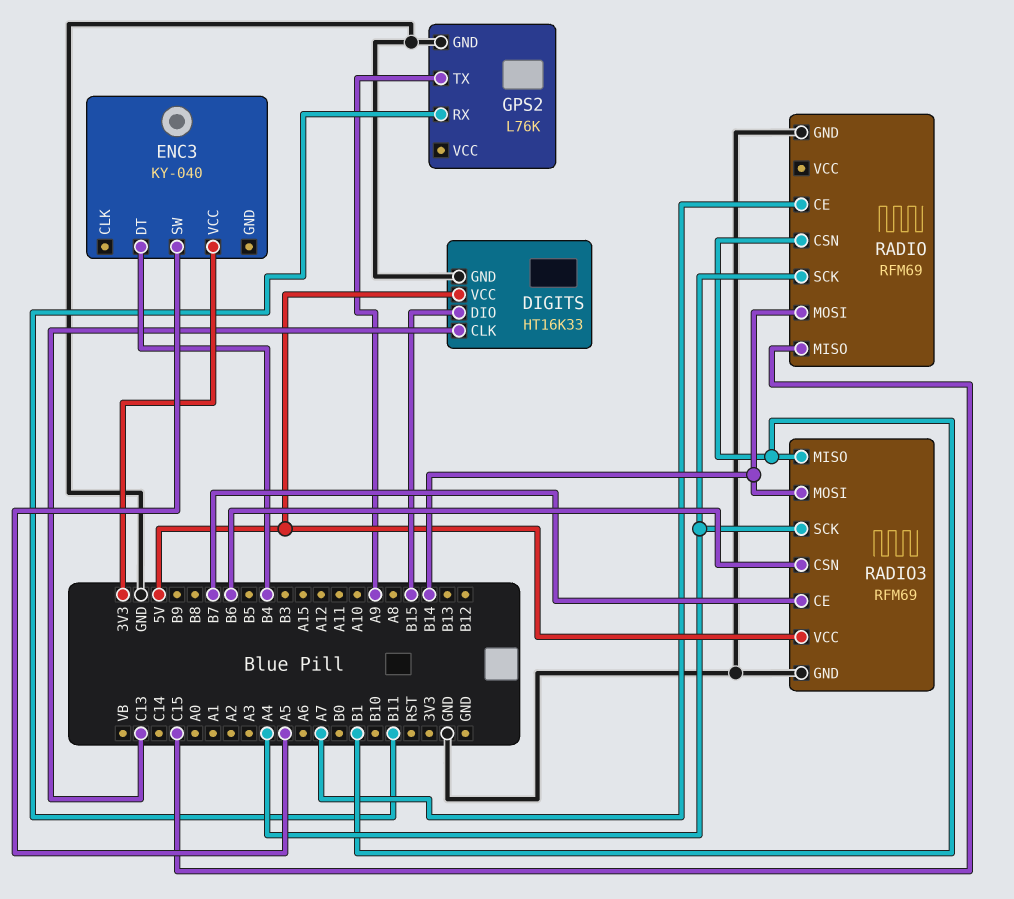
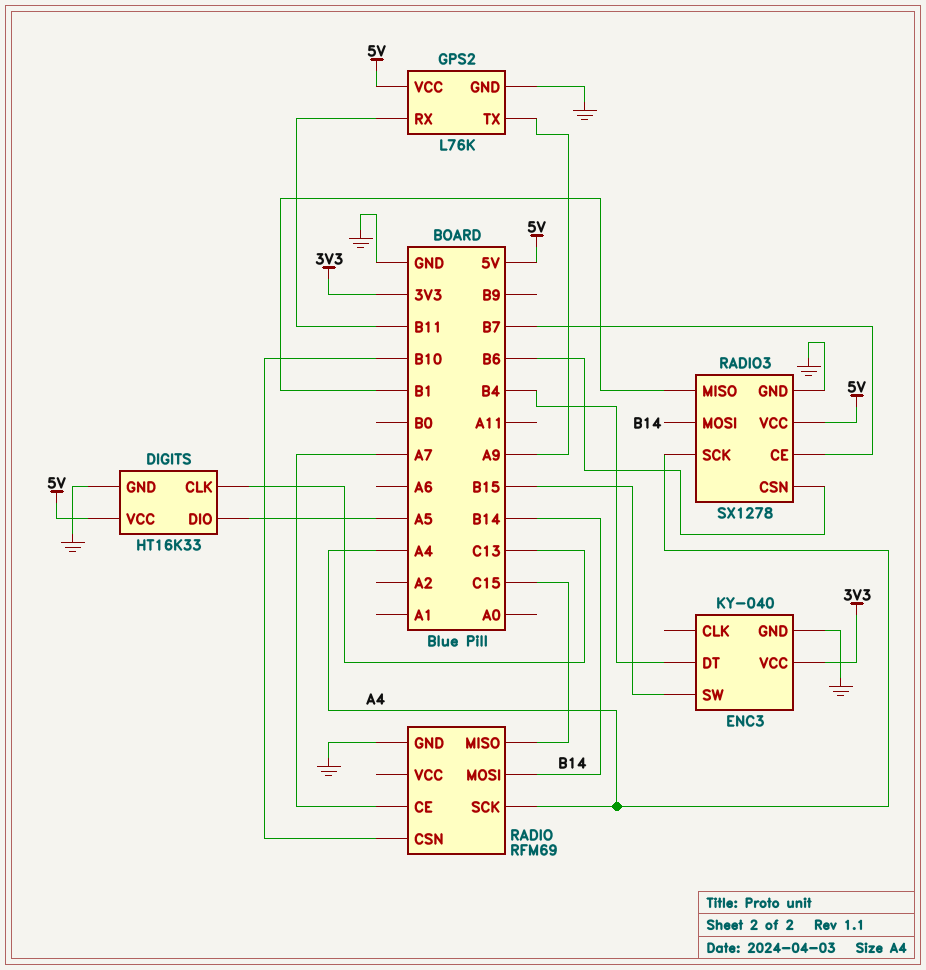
DIGITS pin DIO: B15 -> A5
ENC3 pin GND: none -> GND
ENC3 pin SW: A5 -> B15
GPS2 pin VCC: none -> 5V
RADIO pin CSN: B1 -> B10
RADIO3: RFM69 -> SX1278

